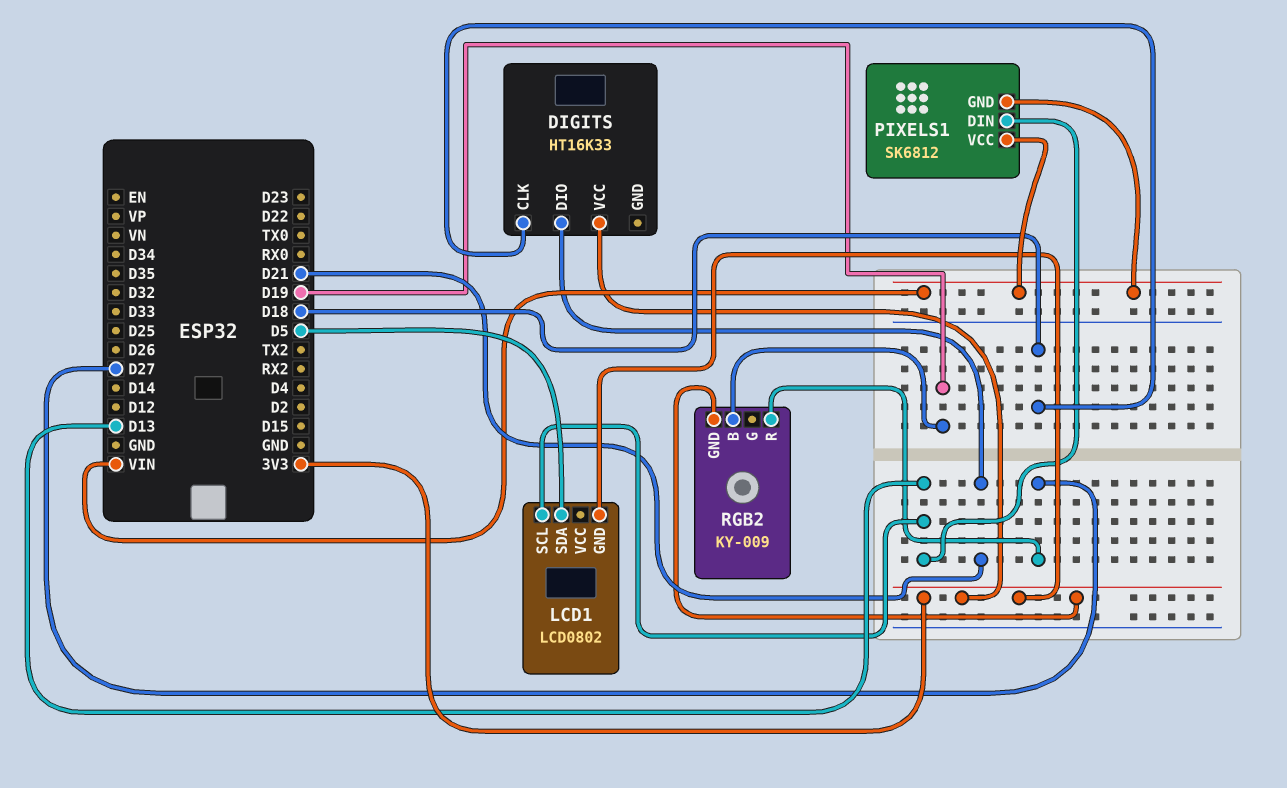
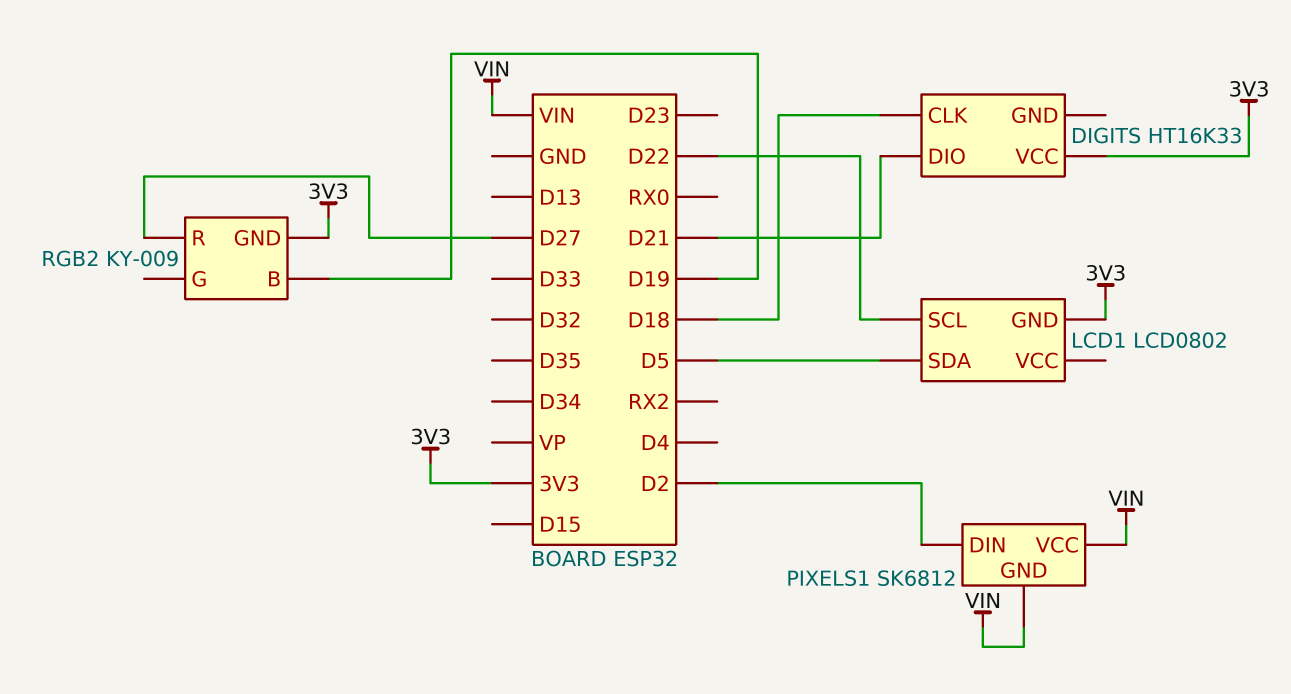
LCD1 pin SCL: D13 -> D22
PIXELS1 pin DIN: D13 -> D2

